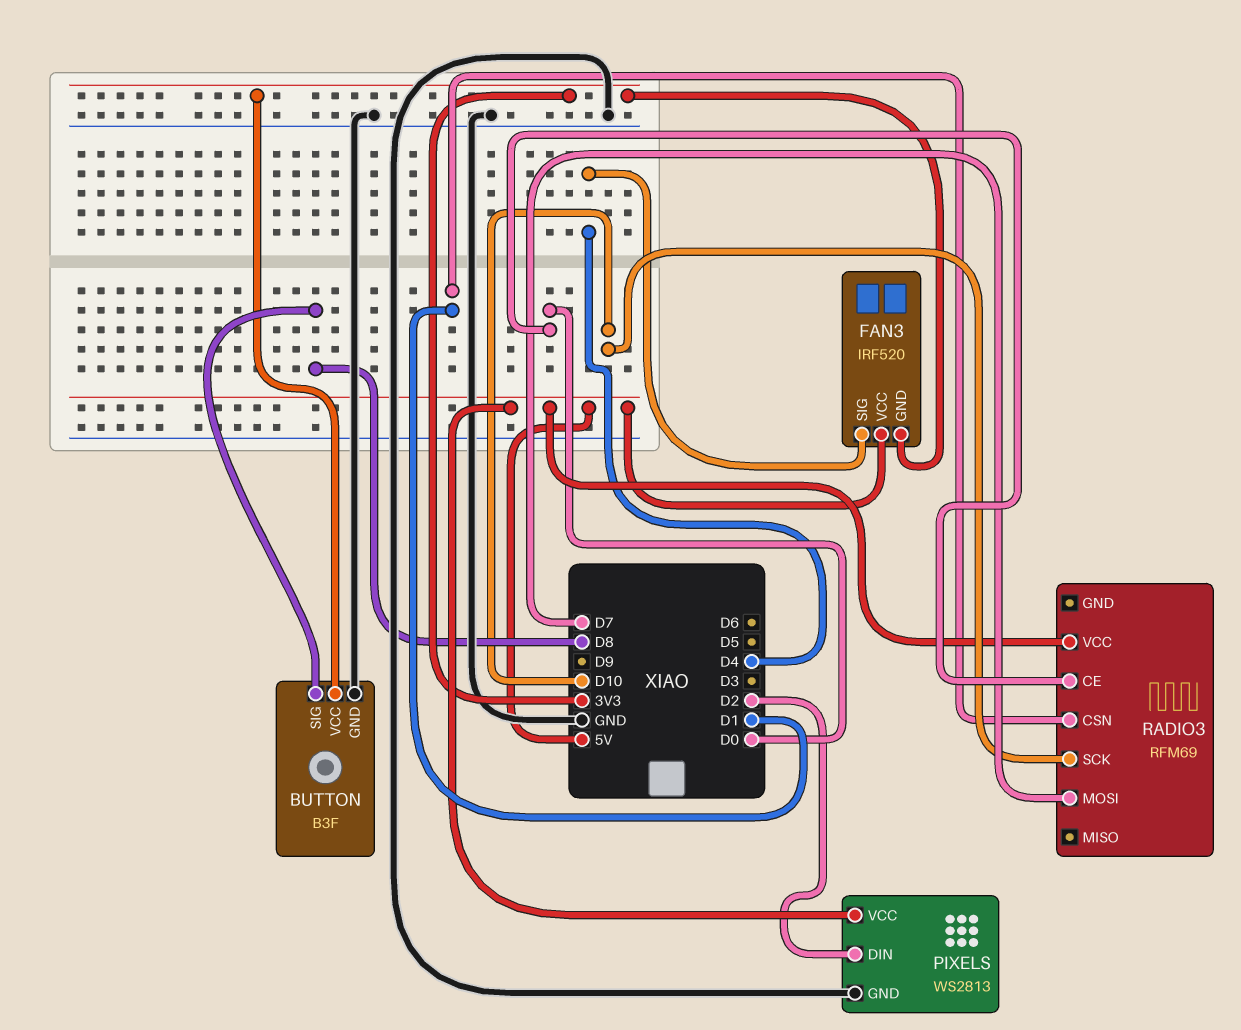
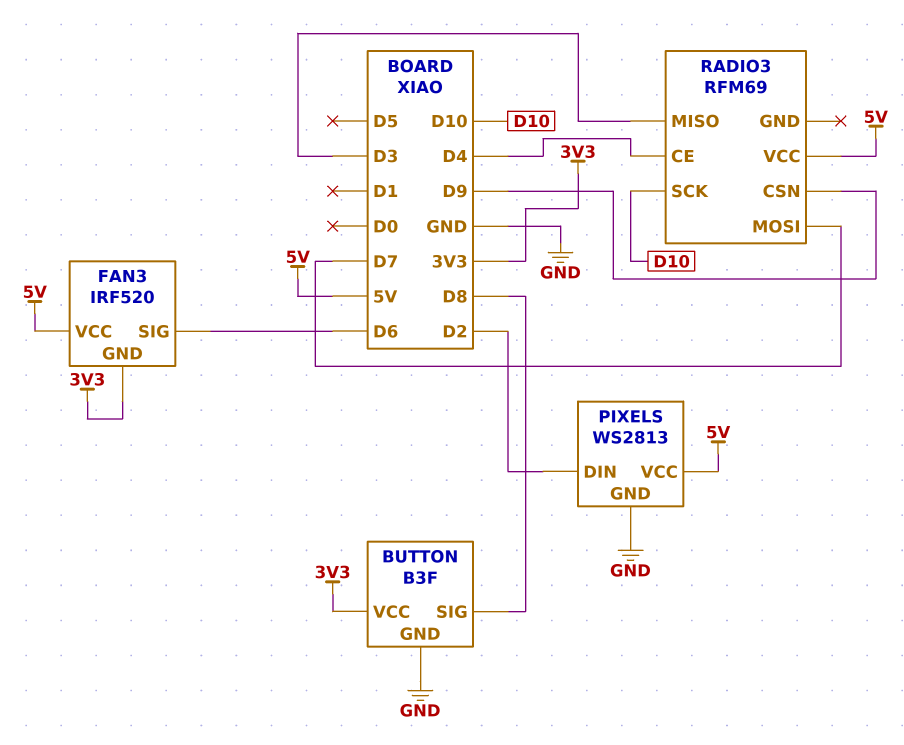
FAN3 pin SIG: D4 -> D6
RADIO3 pin CE: D0 -> D4
RADIO3 pin CSN: D1 -> D9
RADIO3 pin MISO: none -> D3

